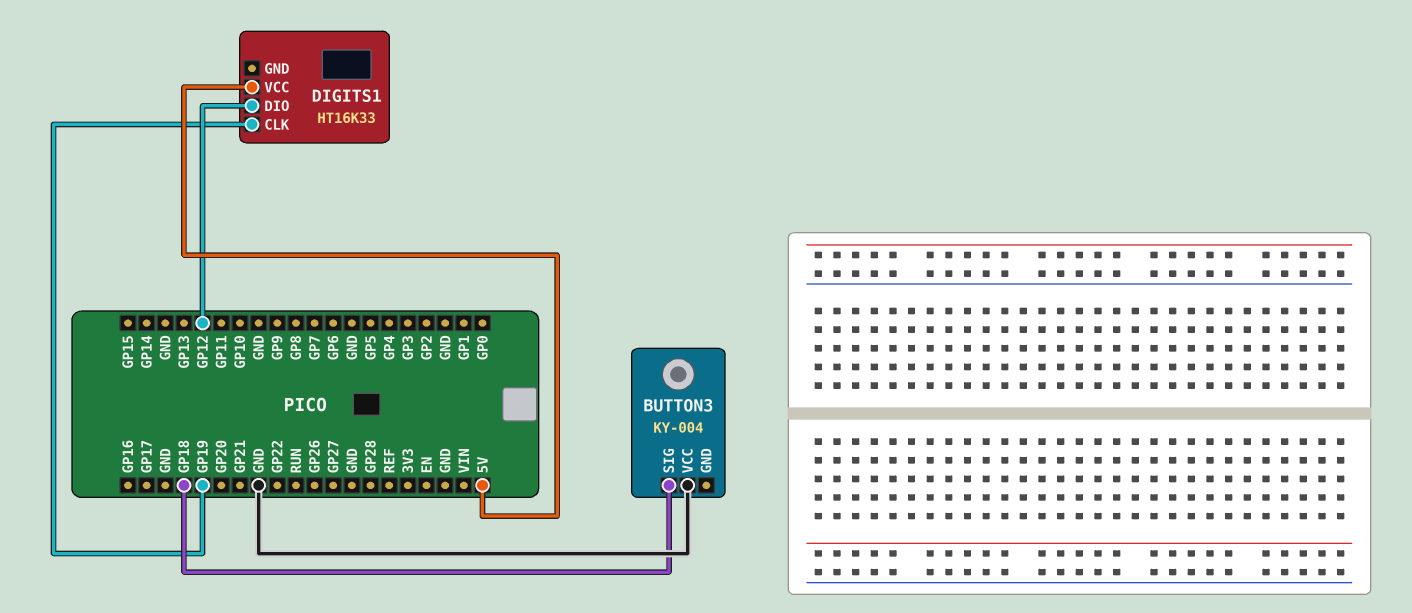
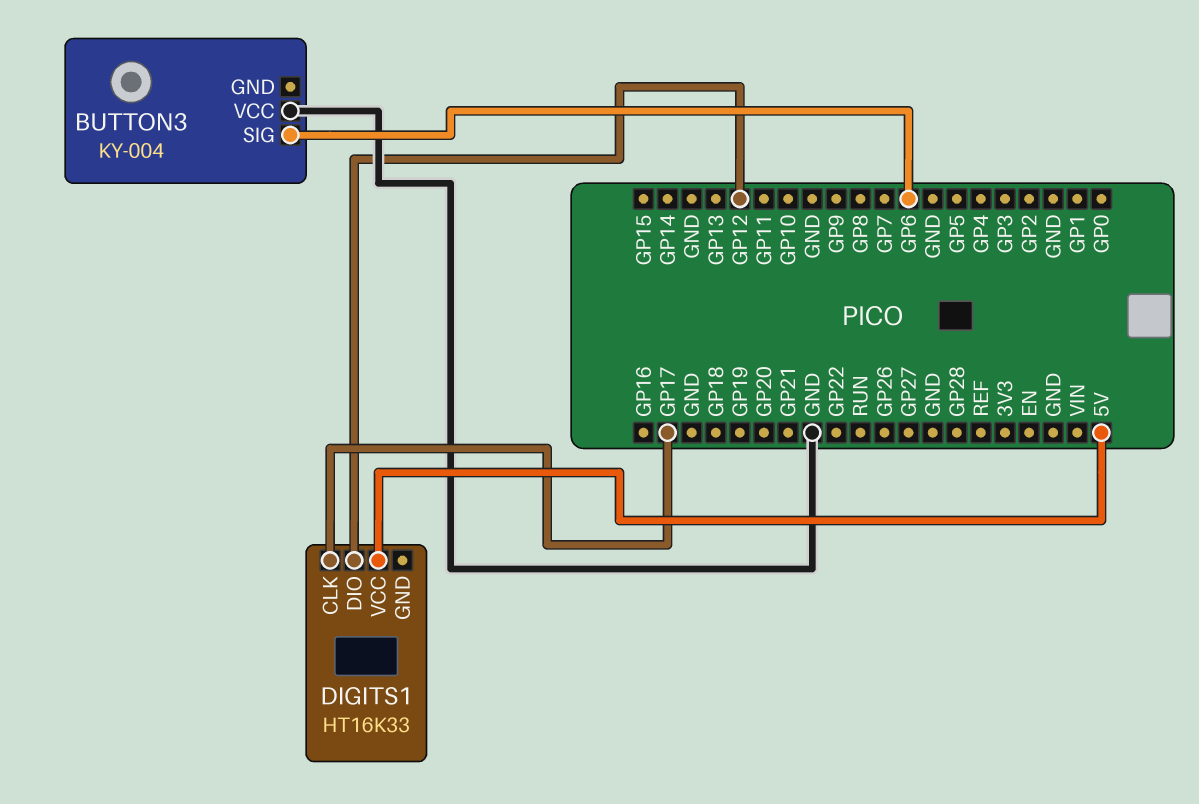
BUTTON3 pin SIG: GP18 -> GP6
DIGITS1 pin CLK: GP19 -> GP17

